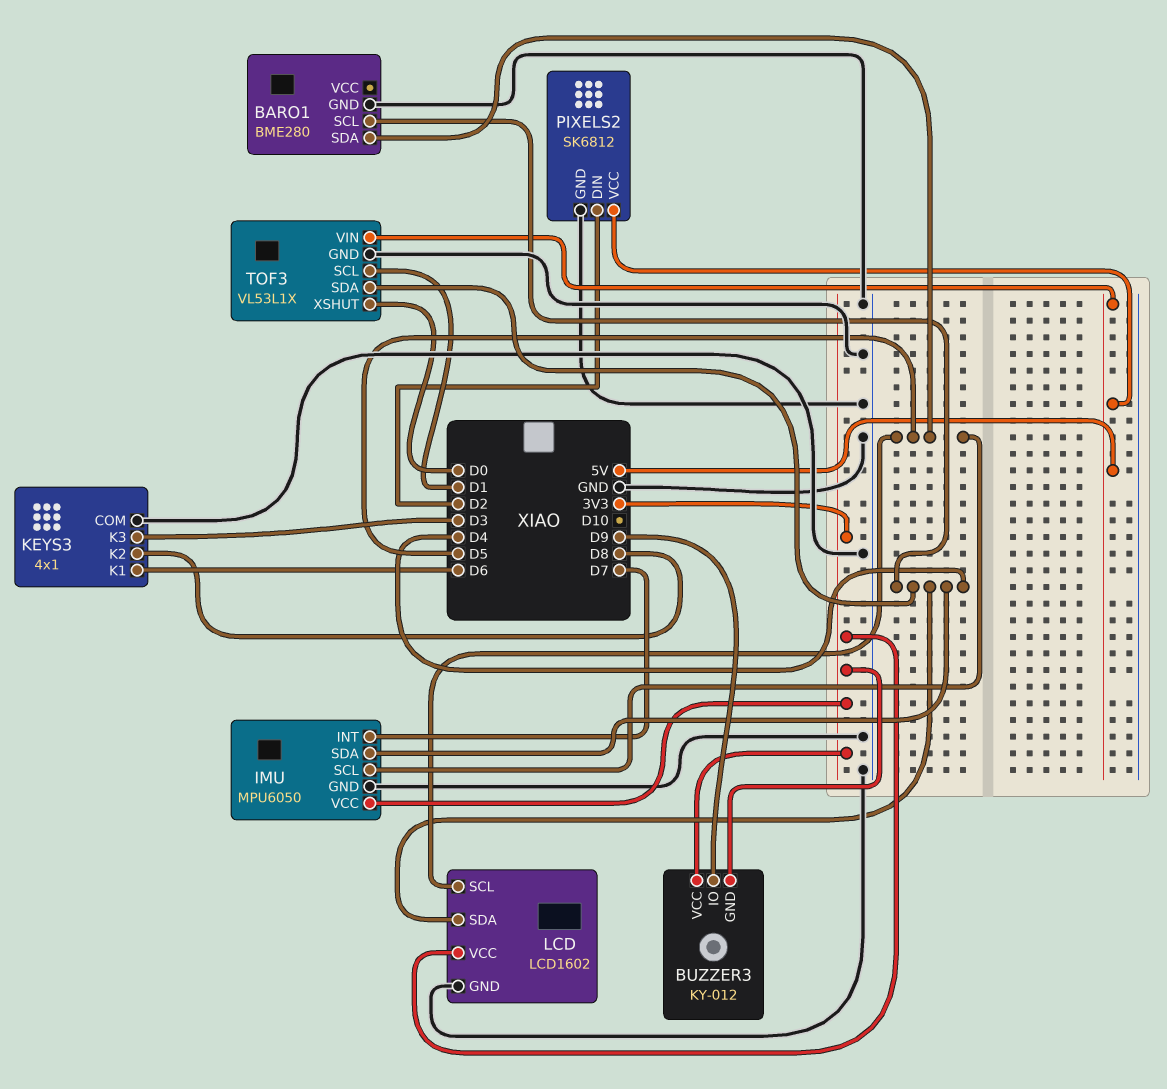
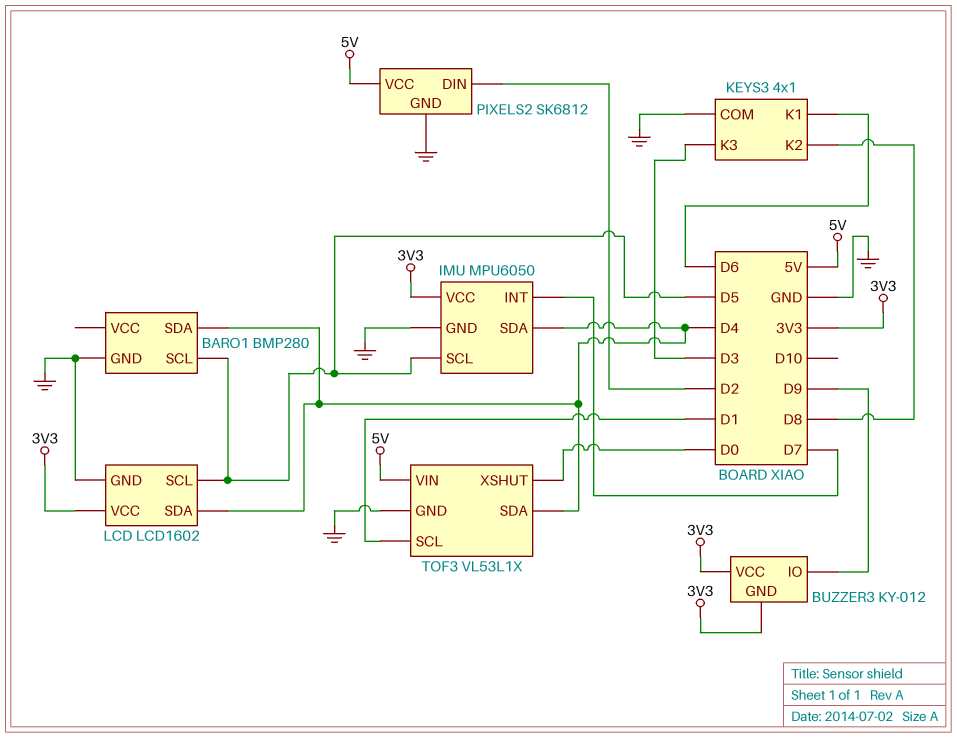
BARO1: BME280 -> BMP280
BARO1 pin SCL: D4 -> D5
BARO1 pin SDA: D5 -> D4

